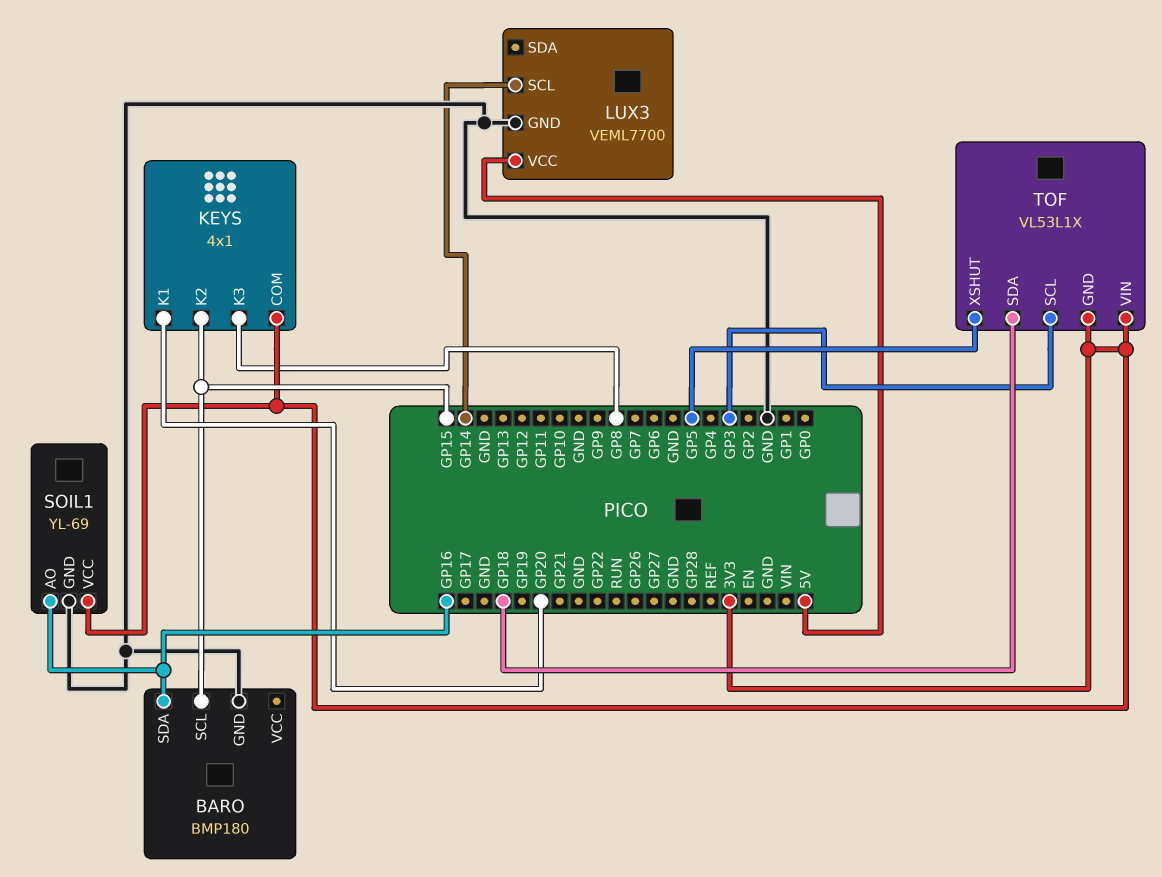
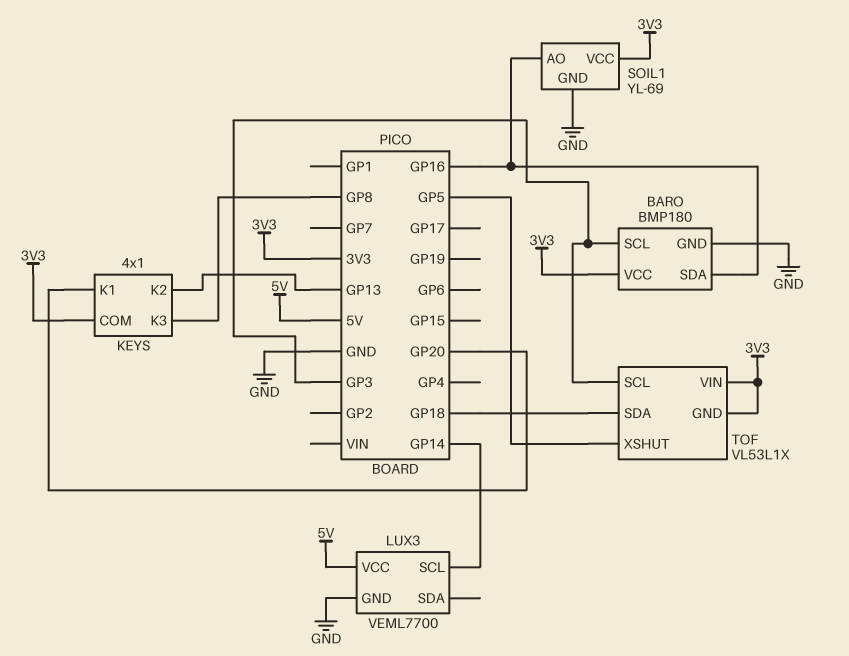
BARO pin SCL: GP15 -> GP3
BARO pin VCC: none -> 3V3
KEYS pin K2: GP15 -> GP13

